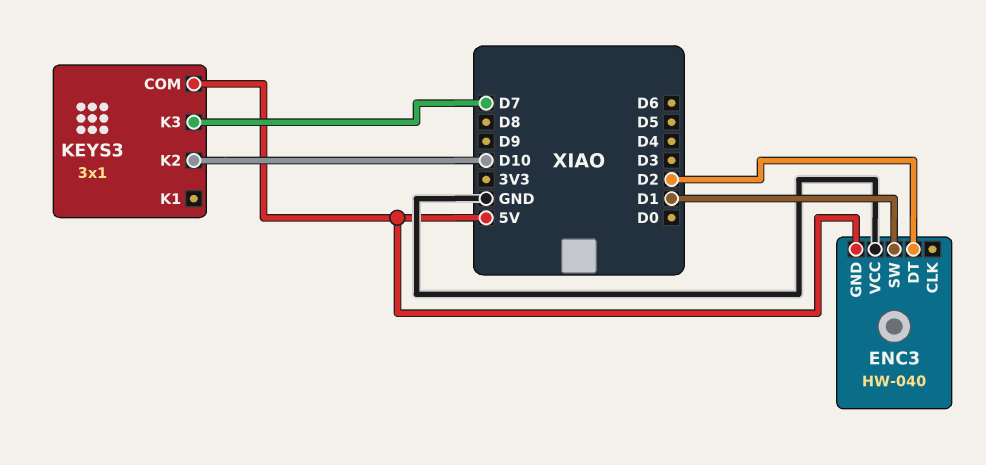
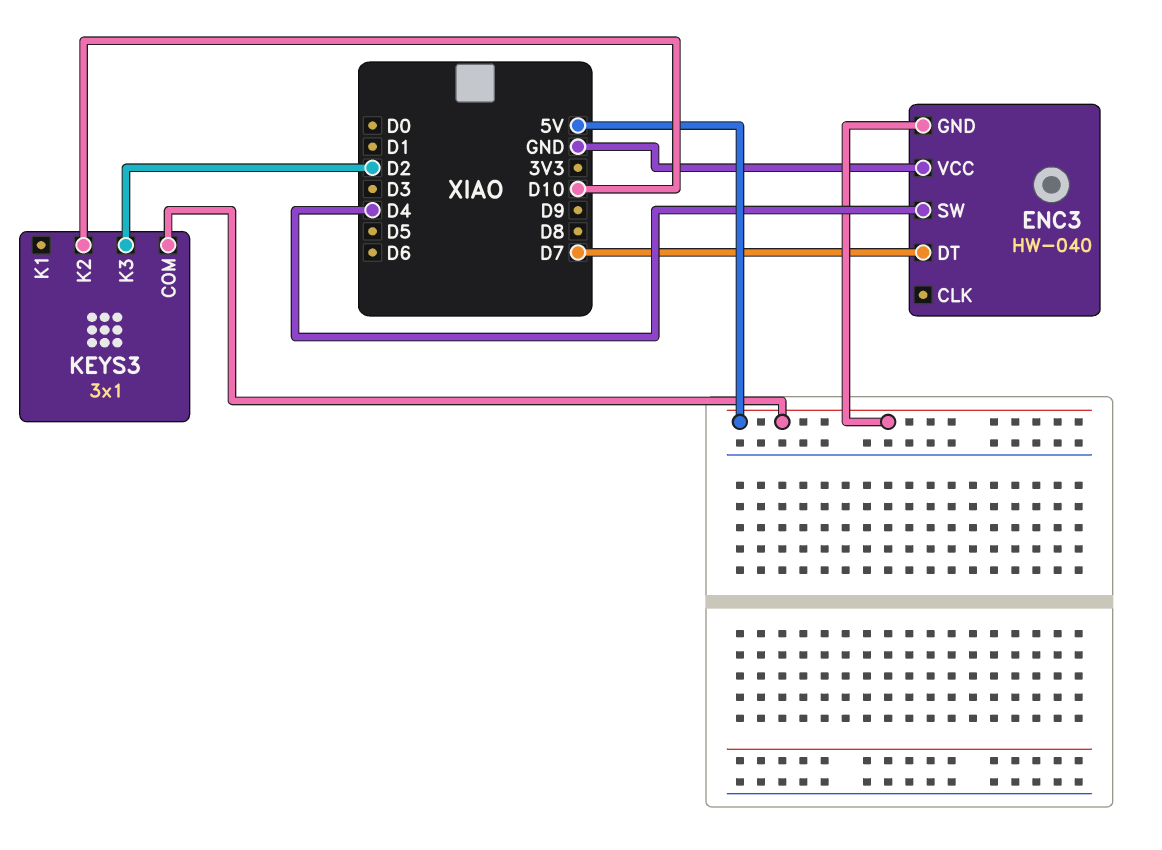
ENC3 pin DT: D2 -> D7
ENC3 pin SW: D1 -> D4
KEYS3 pin K3: D7 -> D2

